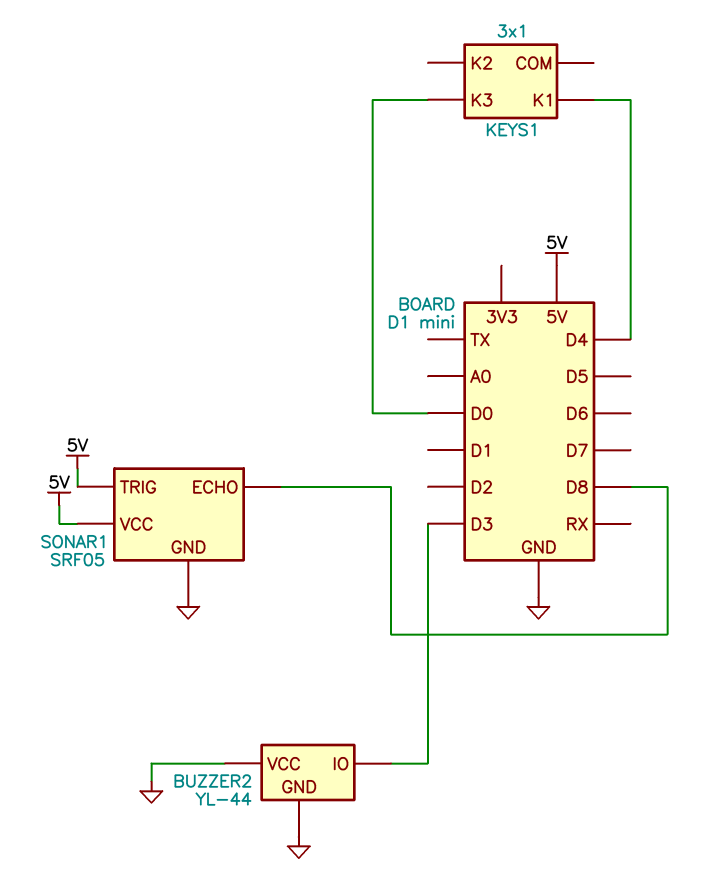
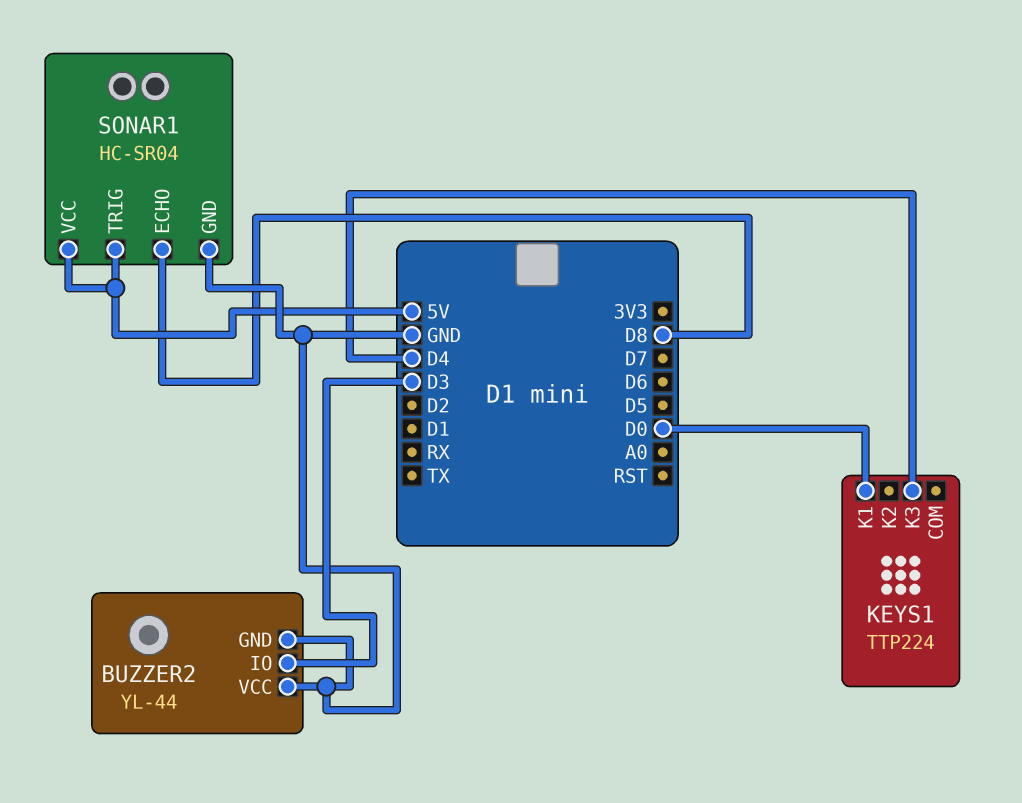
KEYS1: 3x1 -> TTP224
KEYS1 pin K1: D4 -> D0
KEYS1 pin K3: D0 -> D4
SONAR1: SRF05 -> HC-SR04

